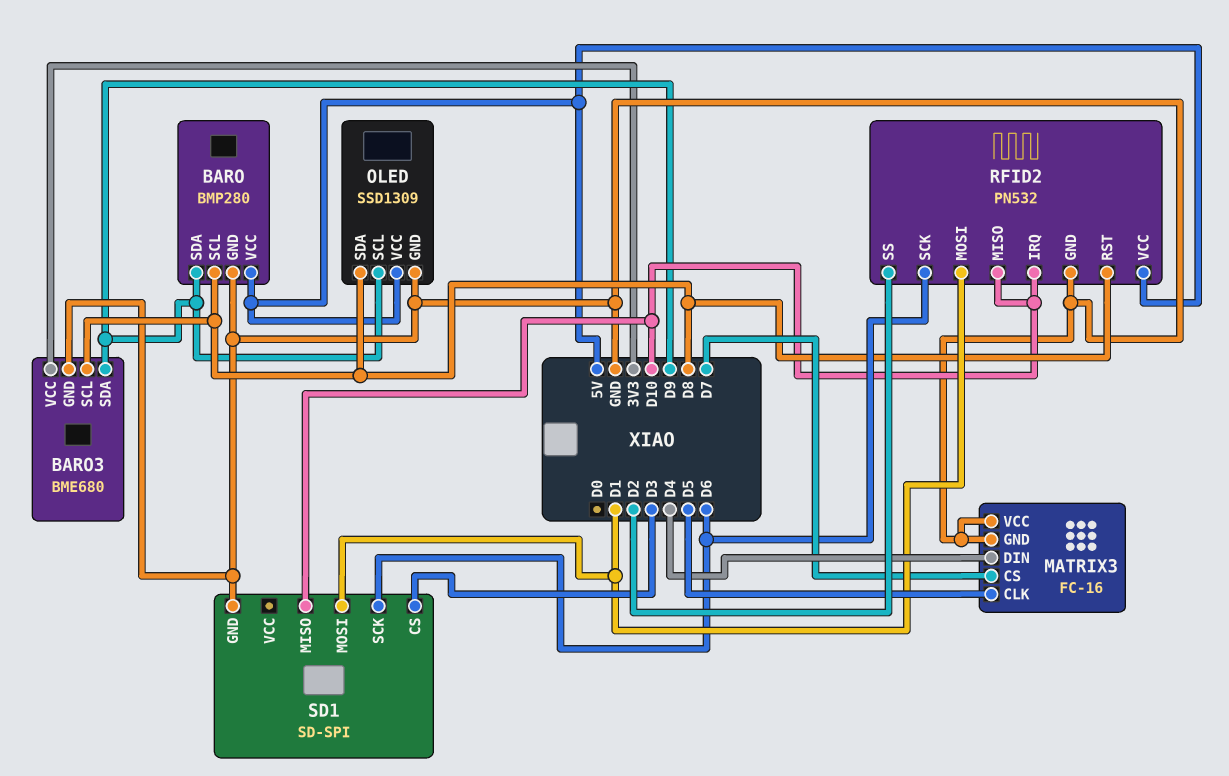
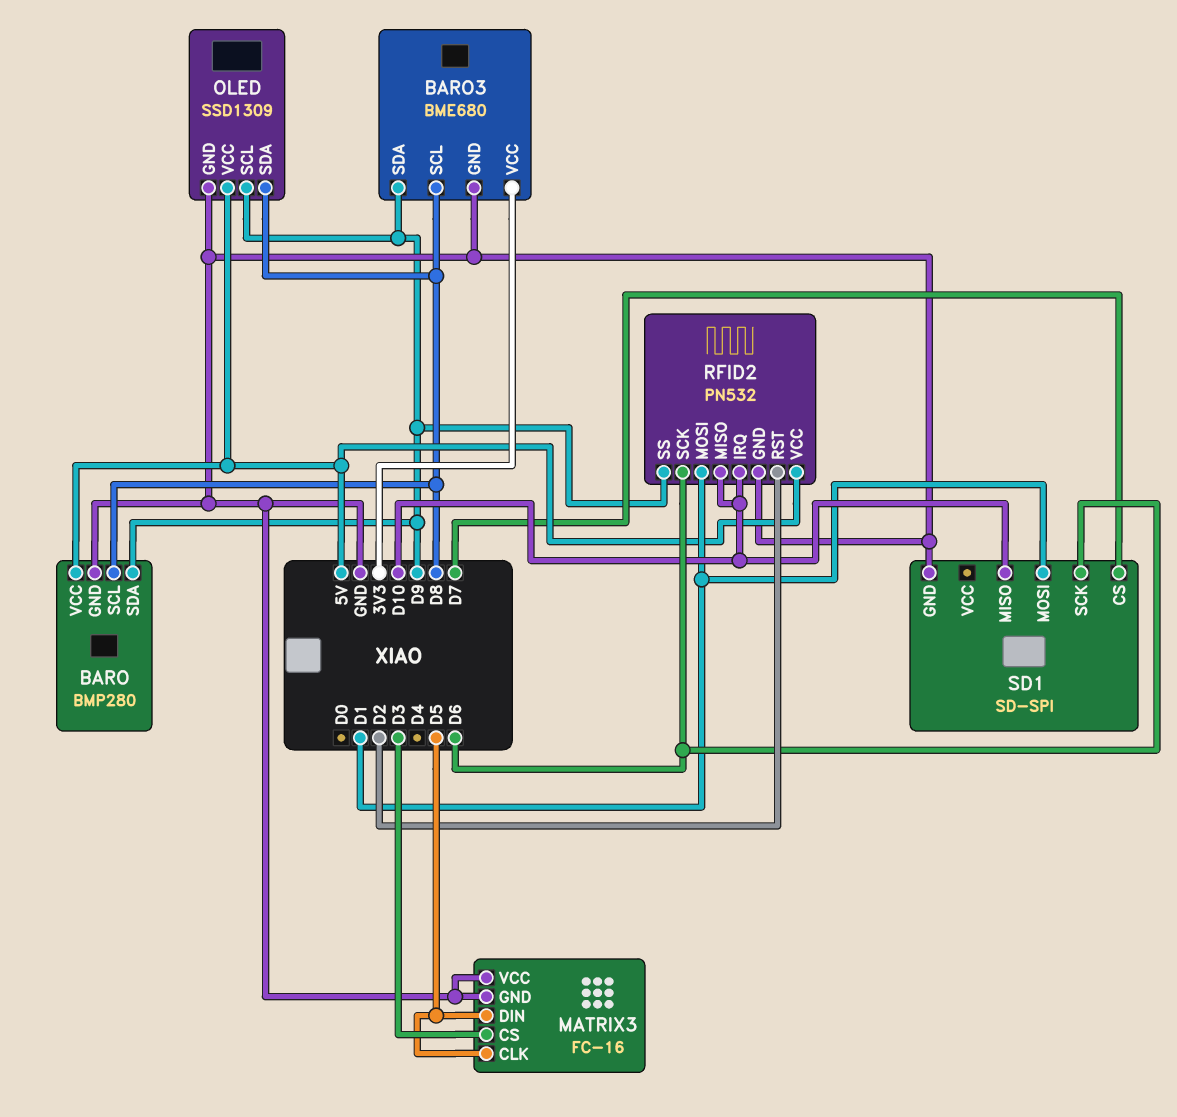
MATRIX3 pin CS: D7 -> D3
MATRIX3 pin DIN: D4 -> D5
RFID2 pin RST: D8 -> D2
RFID2 pin SS: D2 -> D9
SD1 pin CS: D3 -> D7

